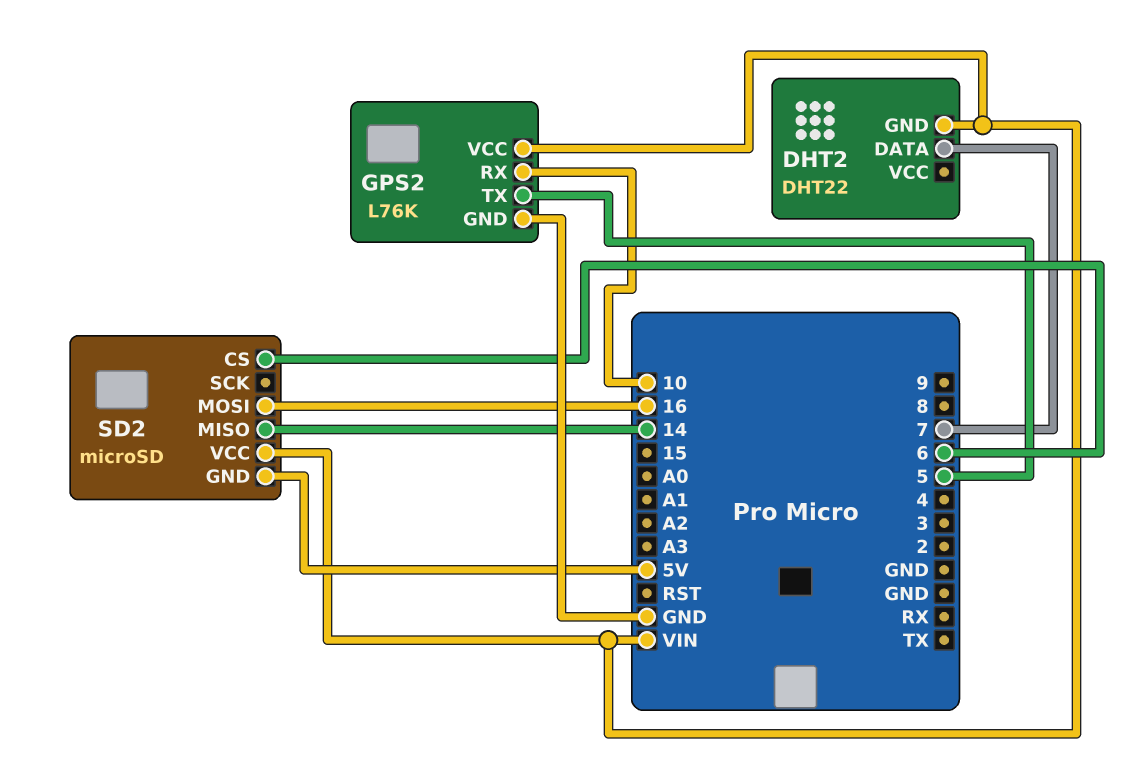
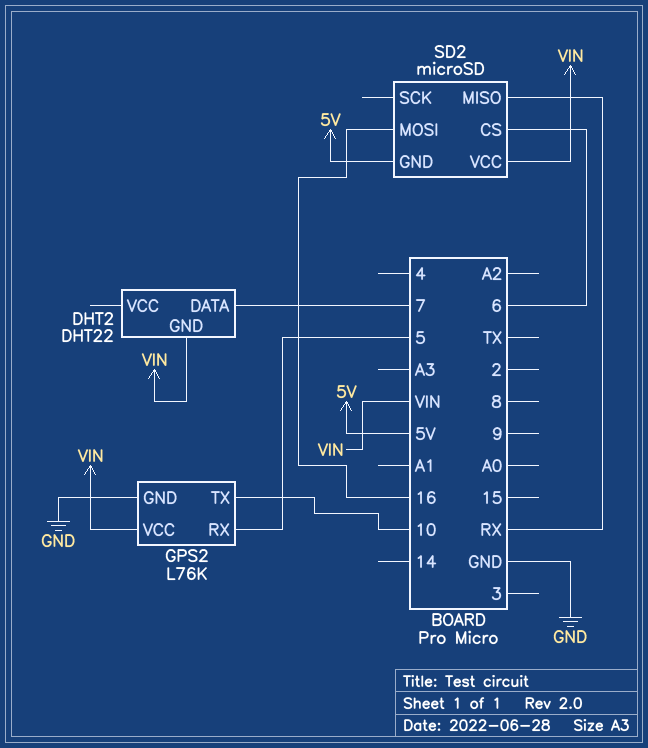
GPS2 pin RX: 10 -> 5
GPS2 pin TX: 5 -> 10
SD2 pin MISO: 14 -> RX

